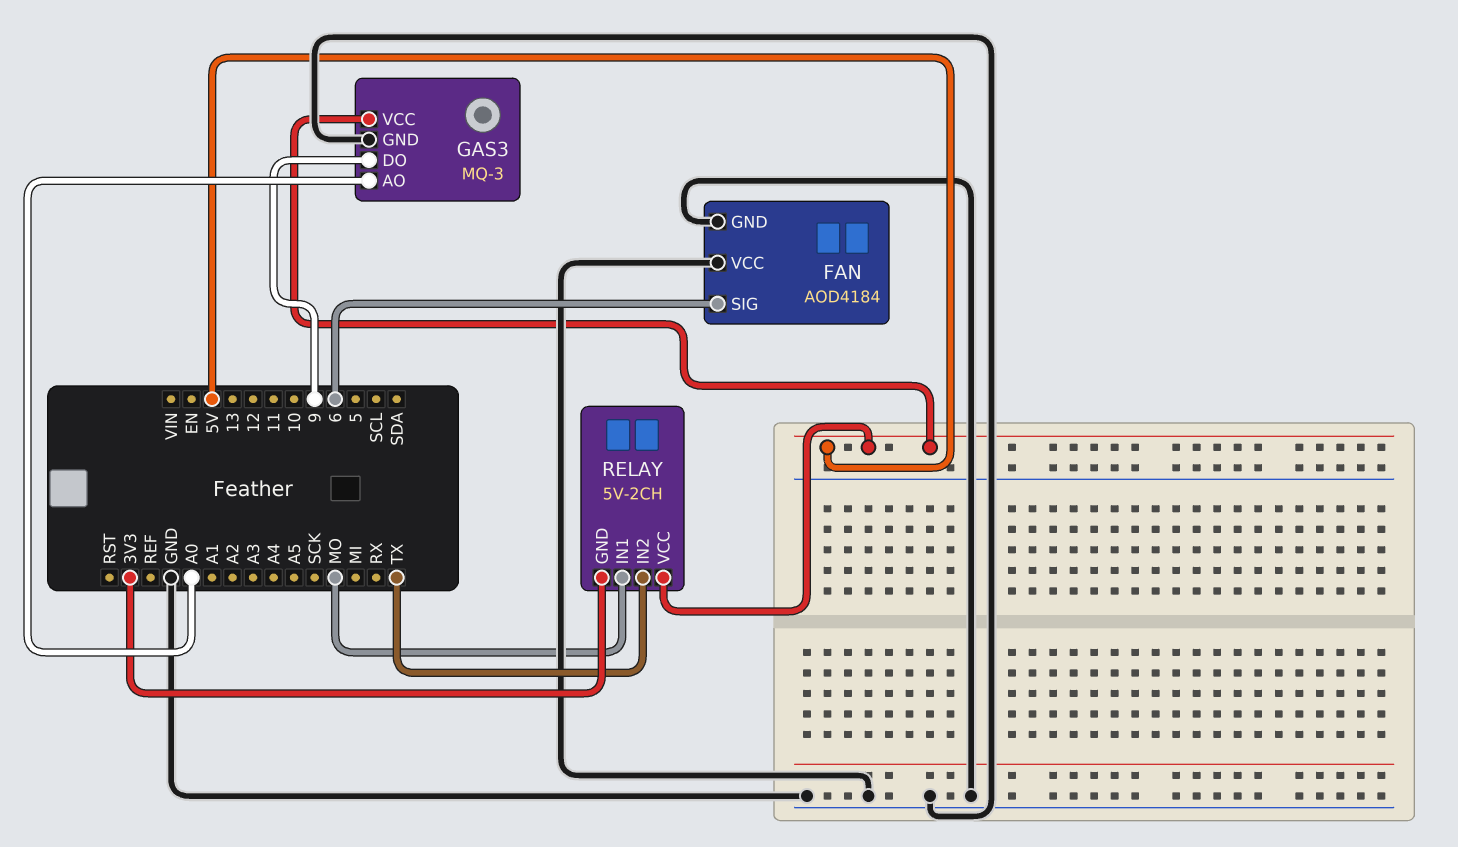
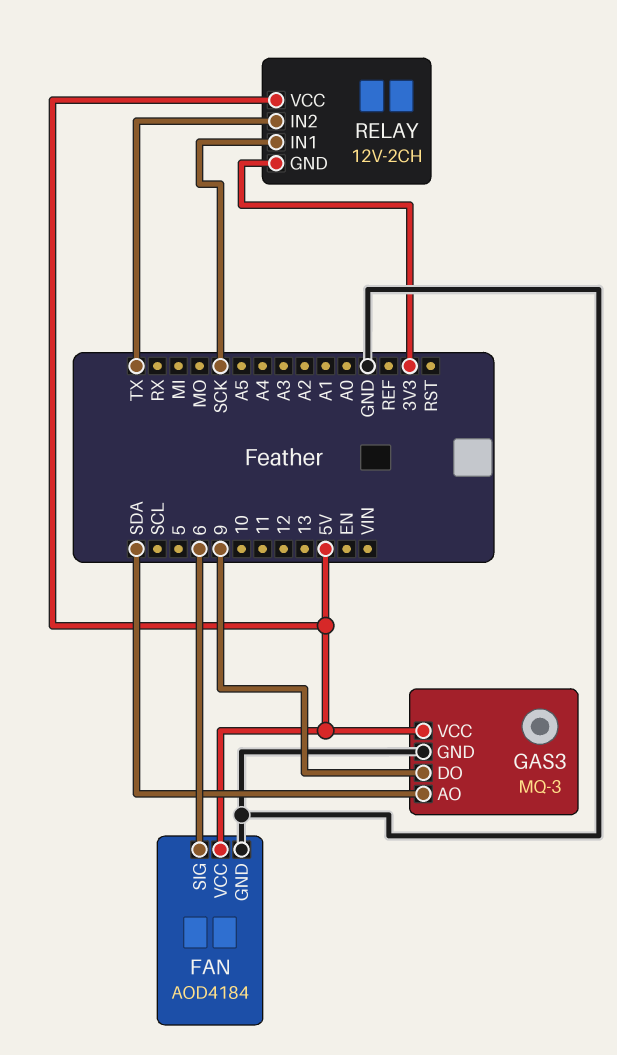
FAN pin VCC: GND -> 5V
GAS3 pin AO: A0 -> SDA
RELAY: 5V-2CH -> 12V-2CH
RELAY pin IN1: MO -> SCK

